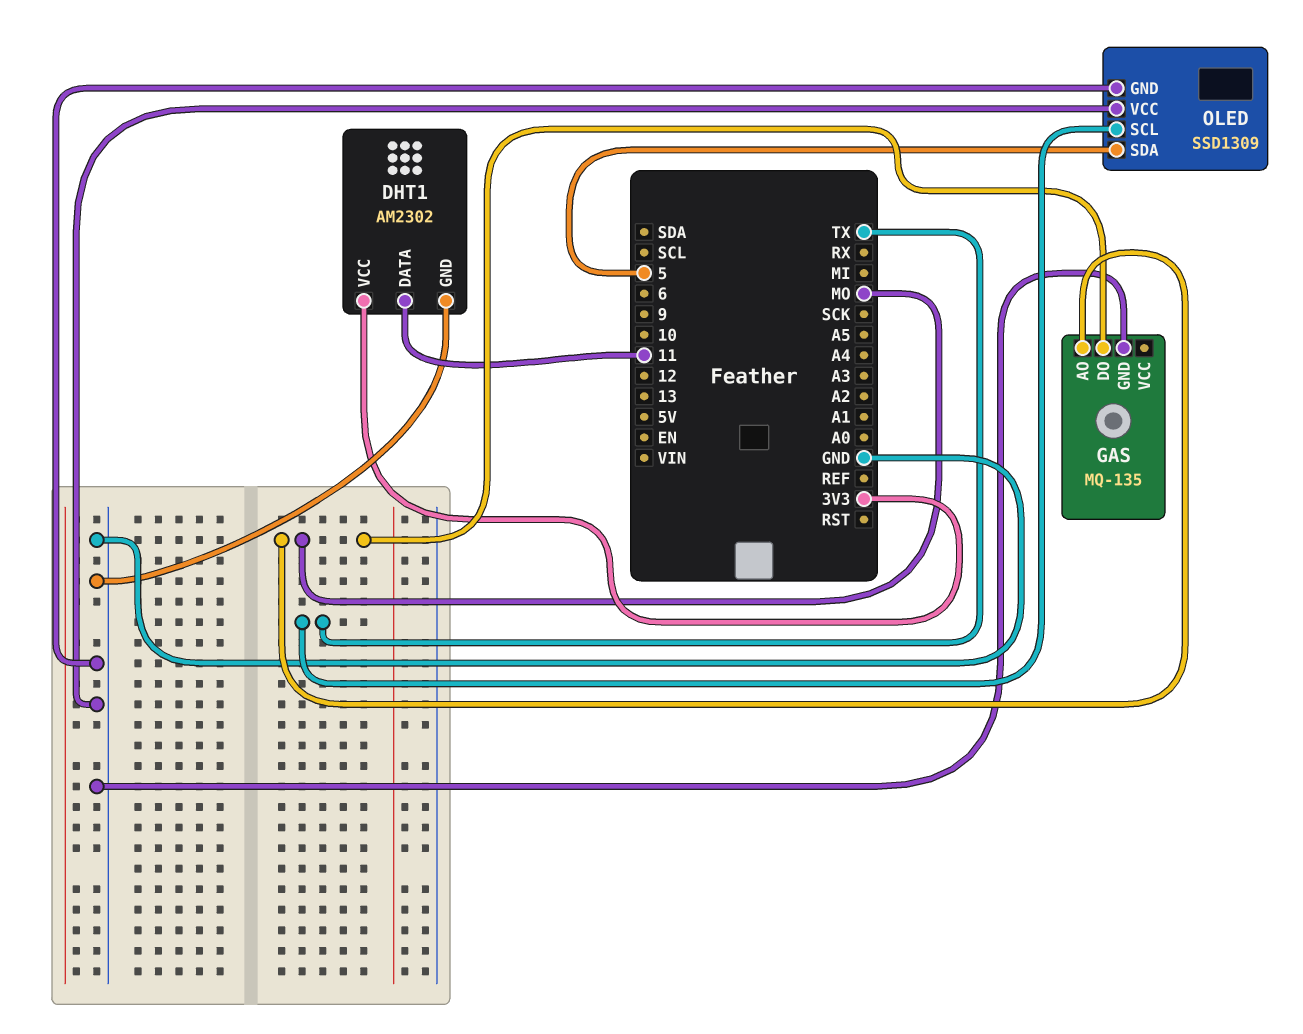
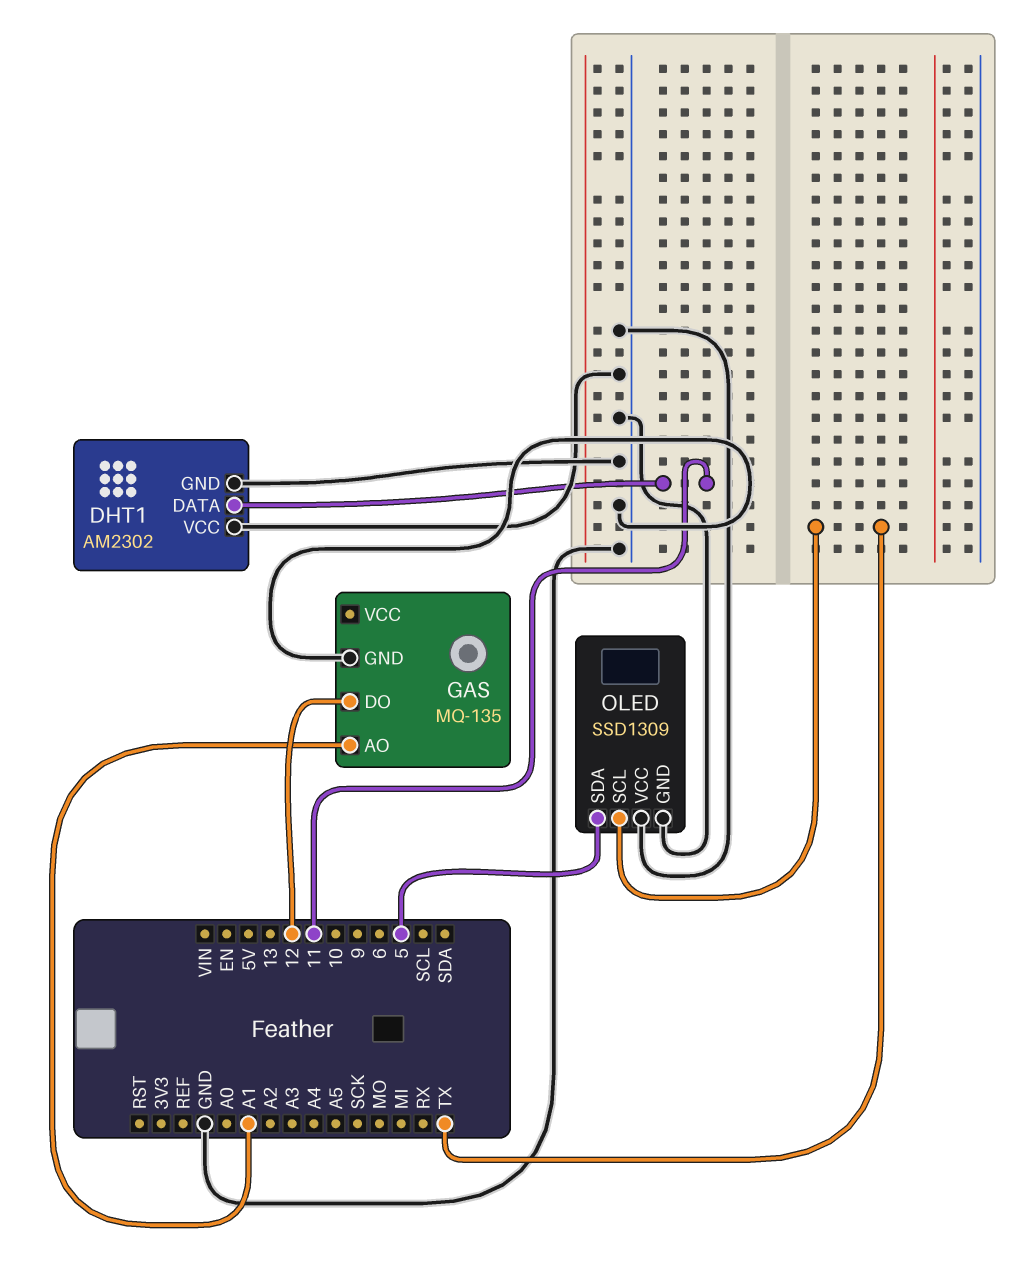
DHT1 pin VCC: 3V3 -> GND
GAS pin AO: MO -> A1
GAS pin DO: MO -> 12

